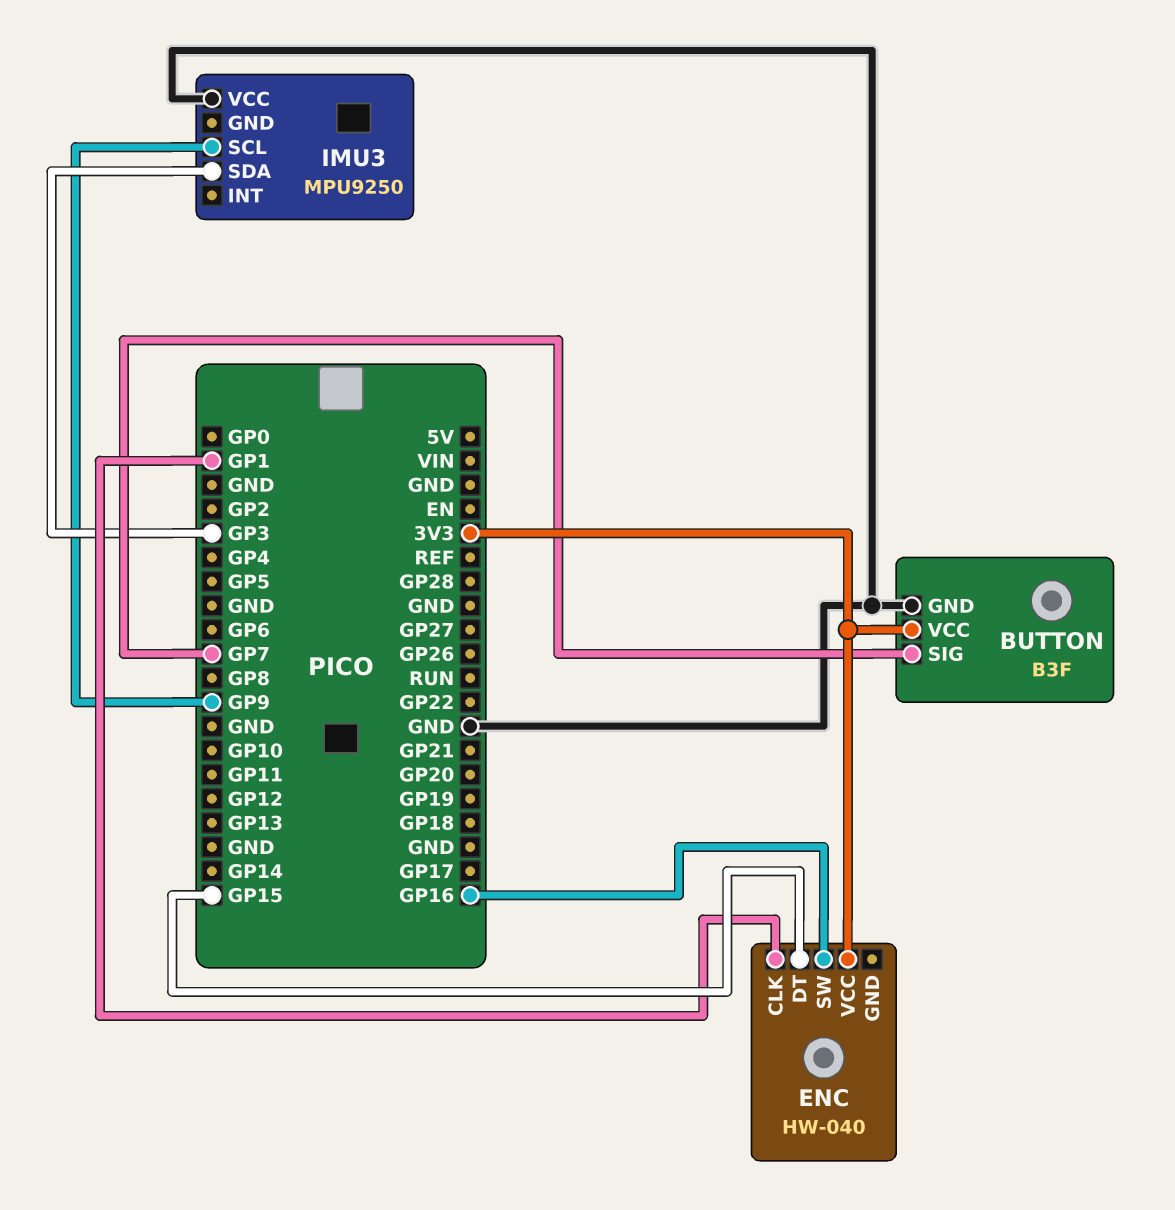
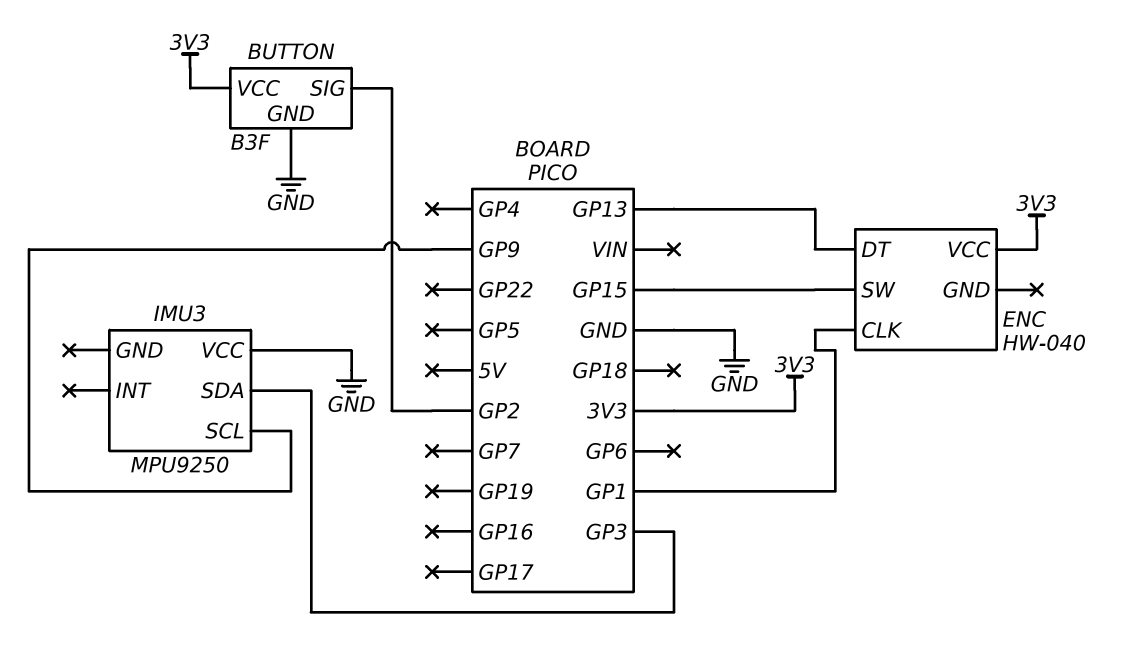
BUTTON pin SIG: GP7 -> GP2
ENC pin DT: GP15 -> GP13
ENC pin SW: GP16 -> GP15

